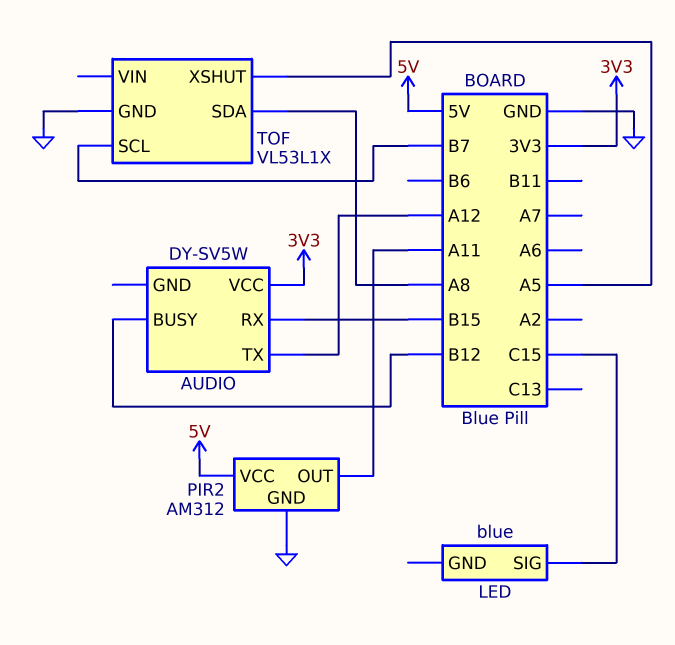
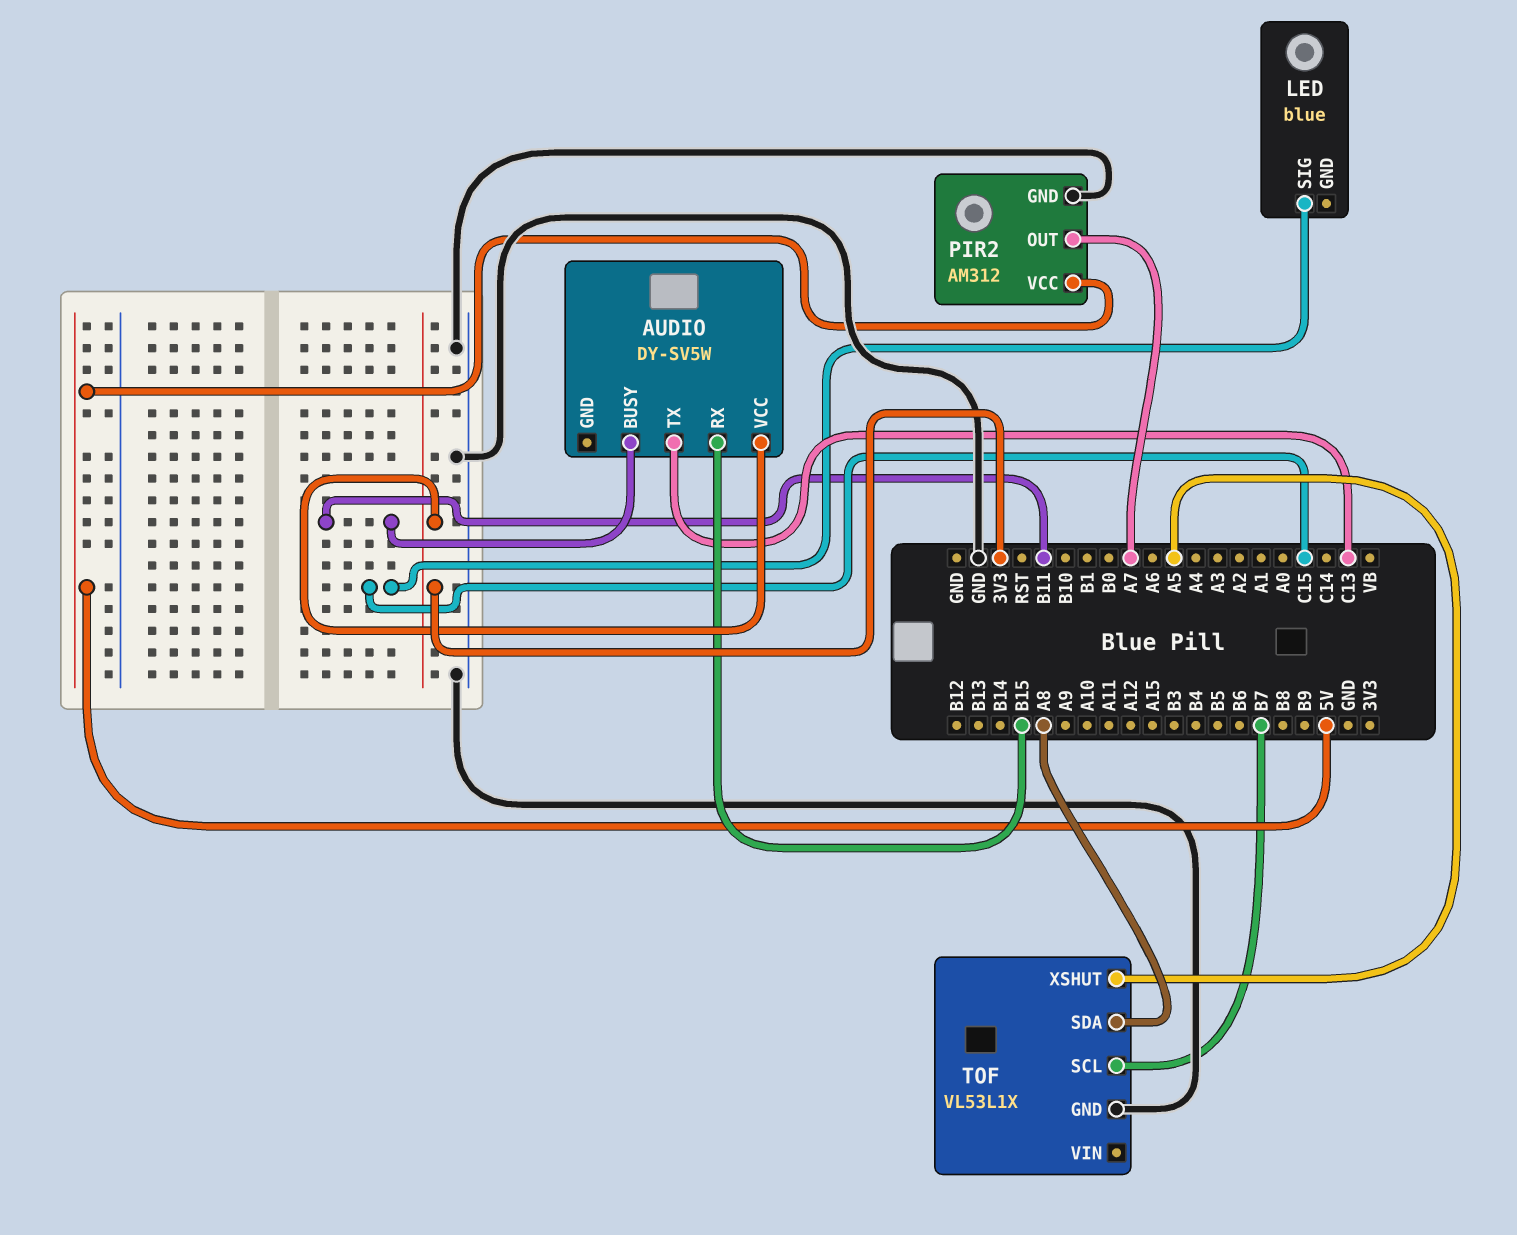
AUDIO pin BUSY: B12 -> B11
AUDIO pin TX: A12 -> C13
PIR2 pin OUT: A11 -> A7

